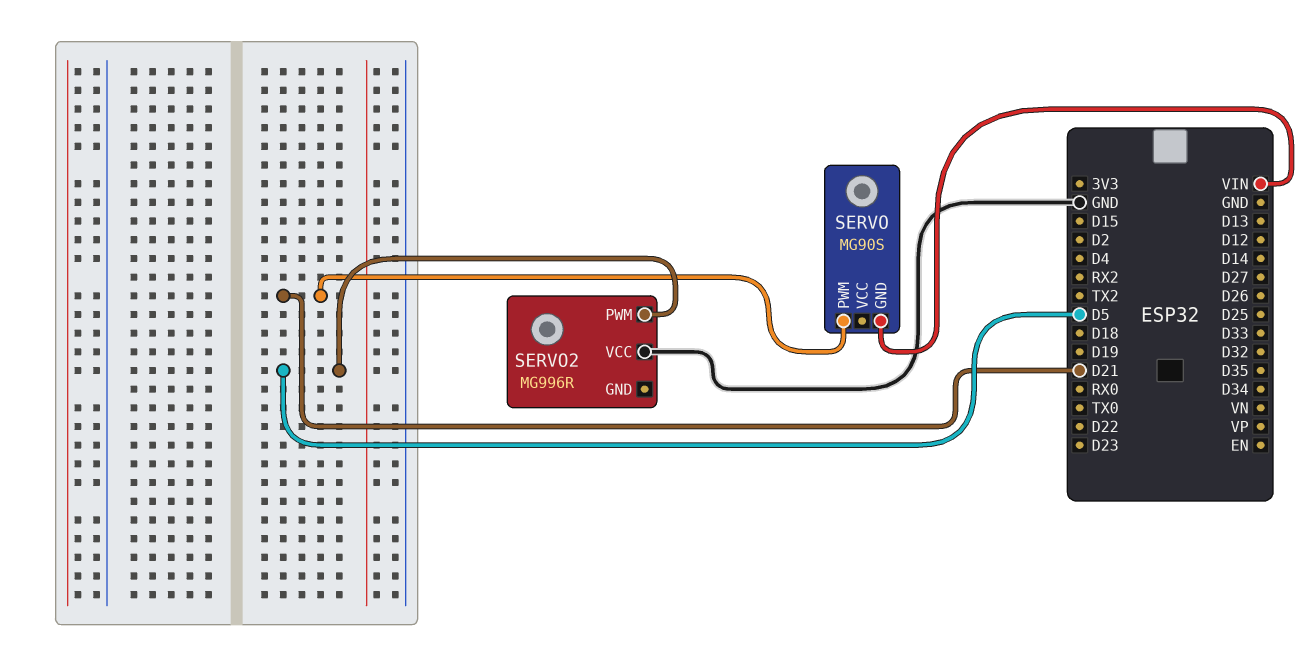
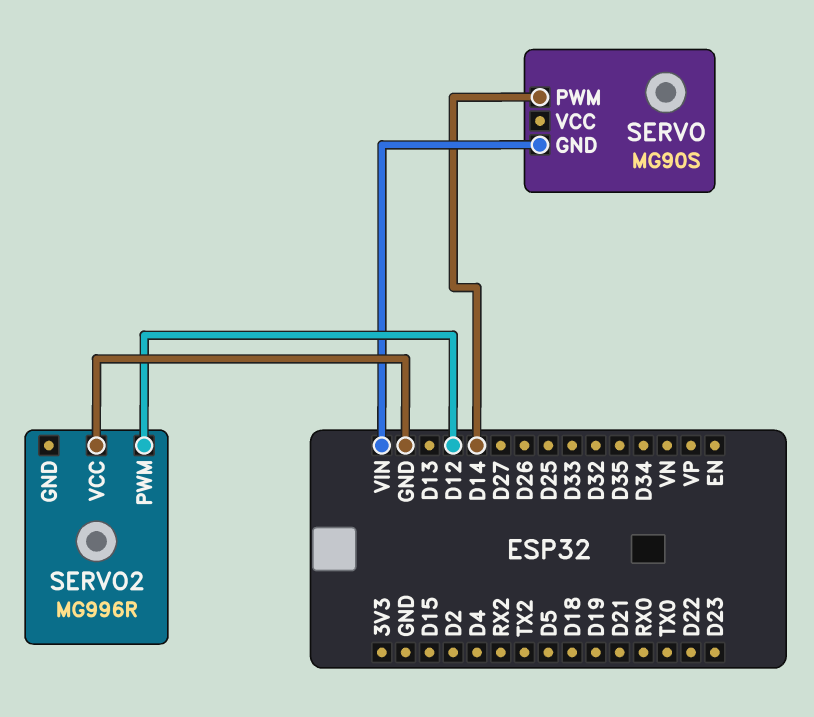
SERVO pin PWM: D21 -> D14
SERVO2 pin PWM: D5 -> D12

